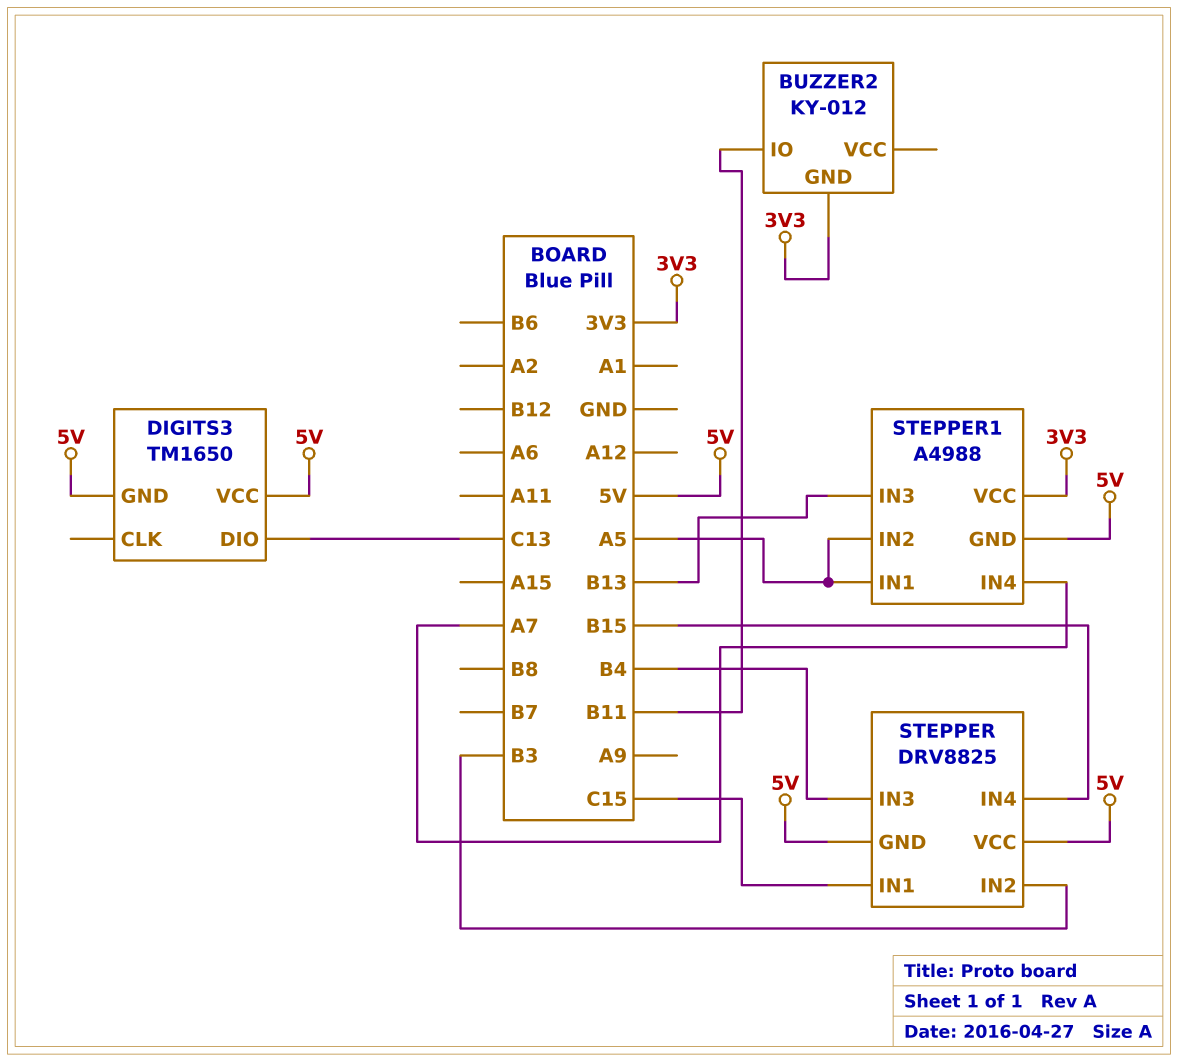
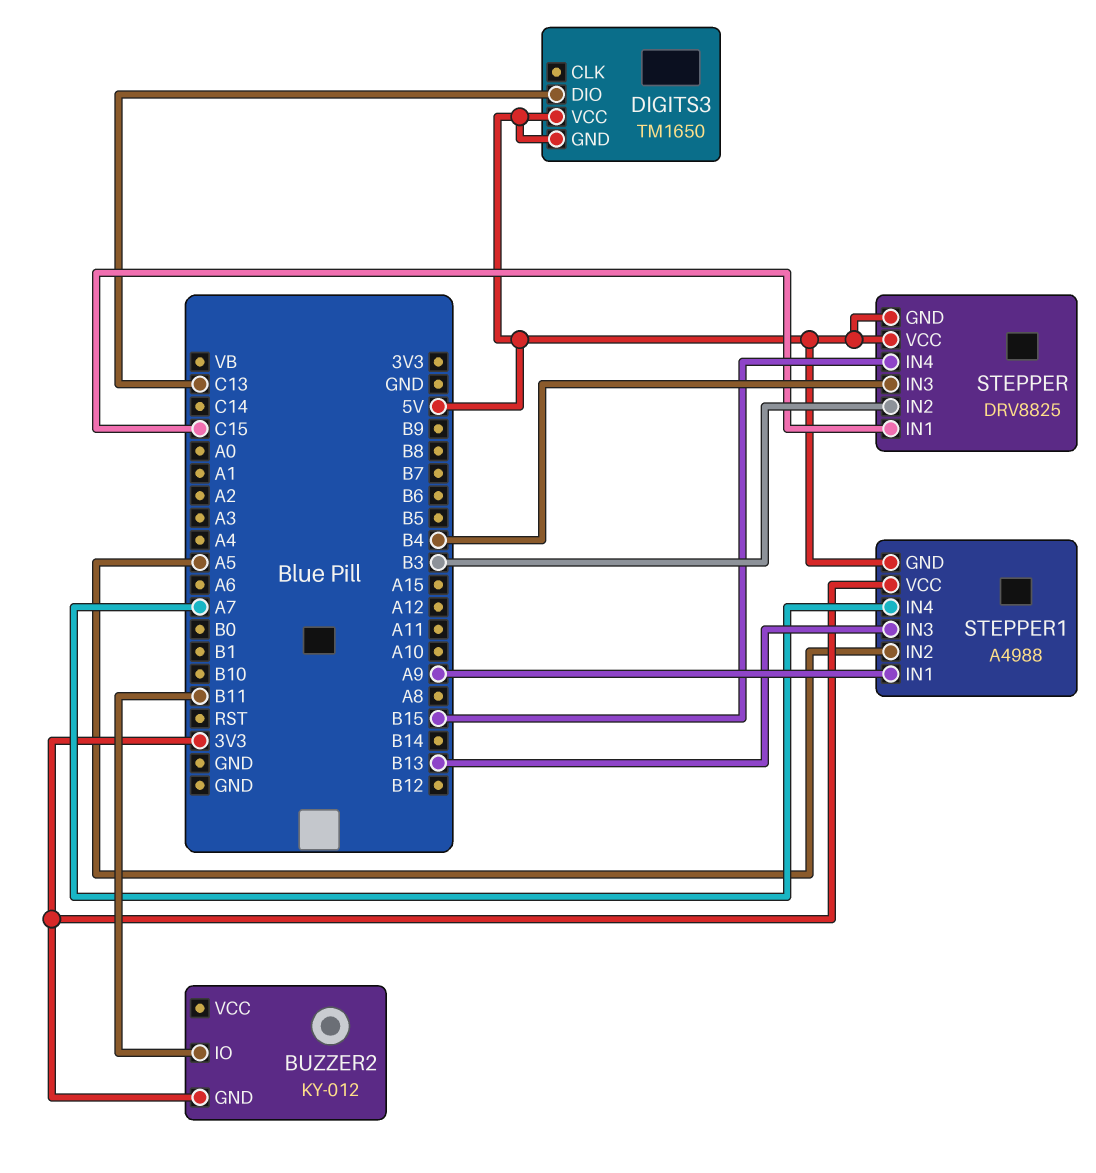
STEPPER1 pin IN1: A5 -> A9

